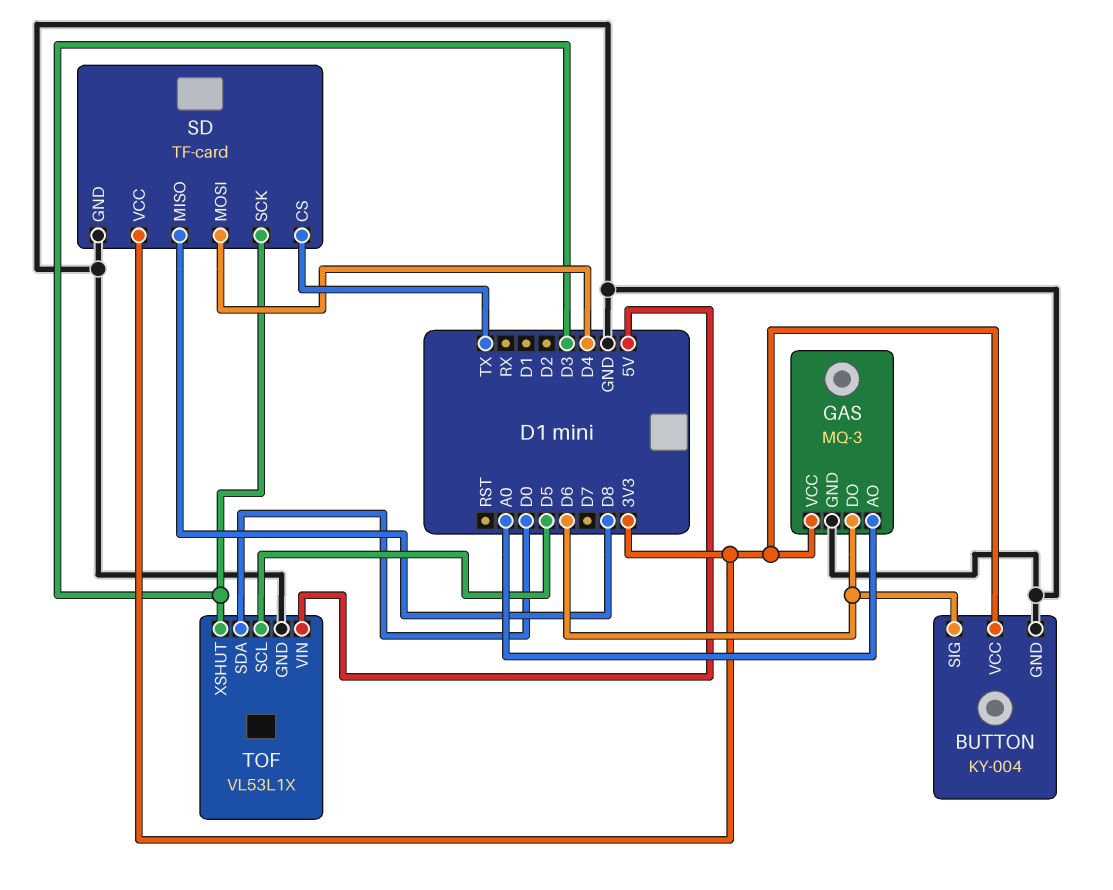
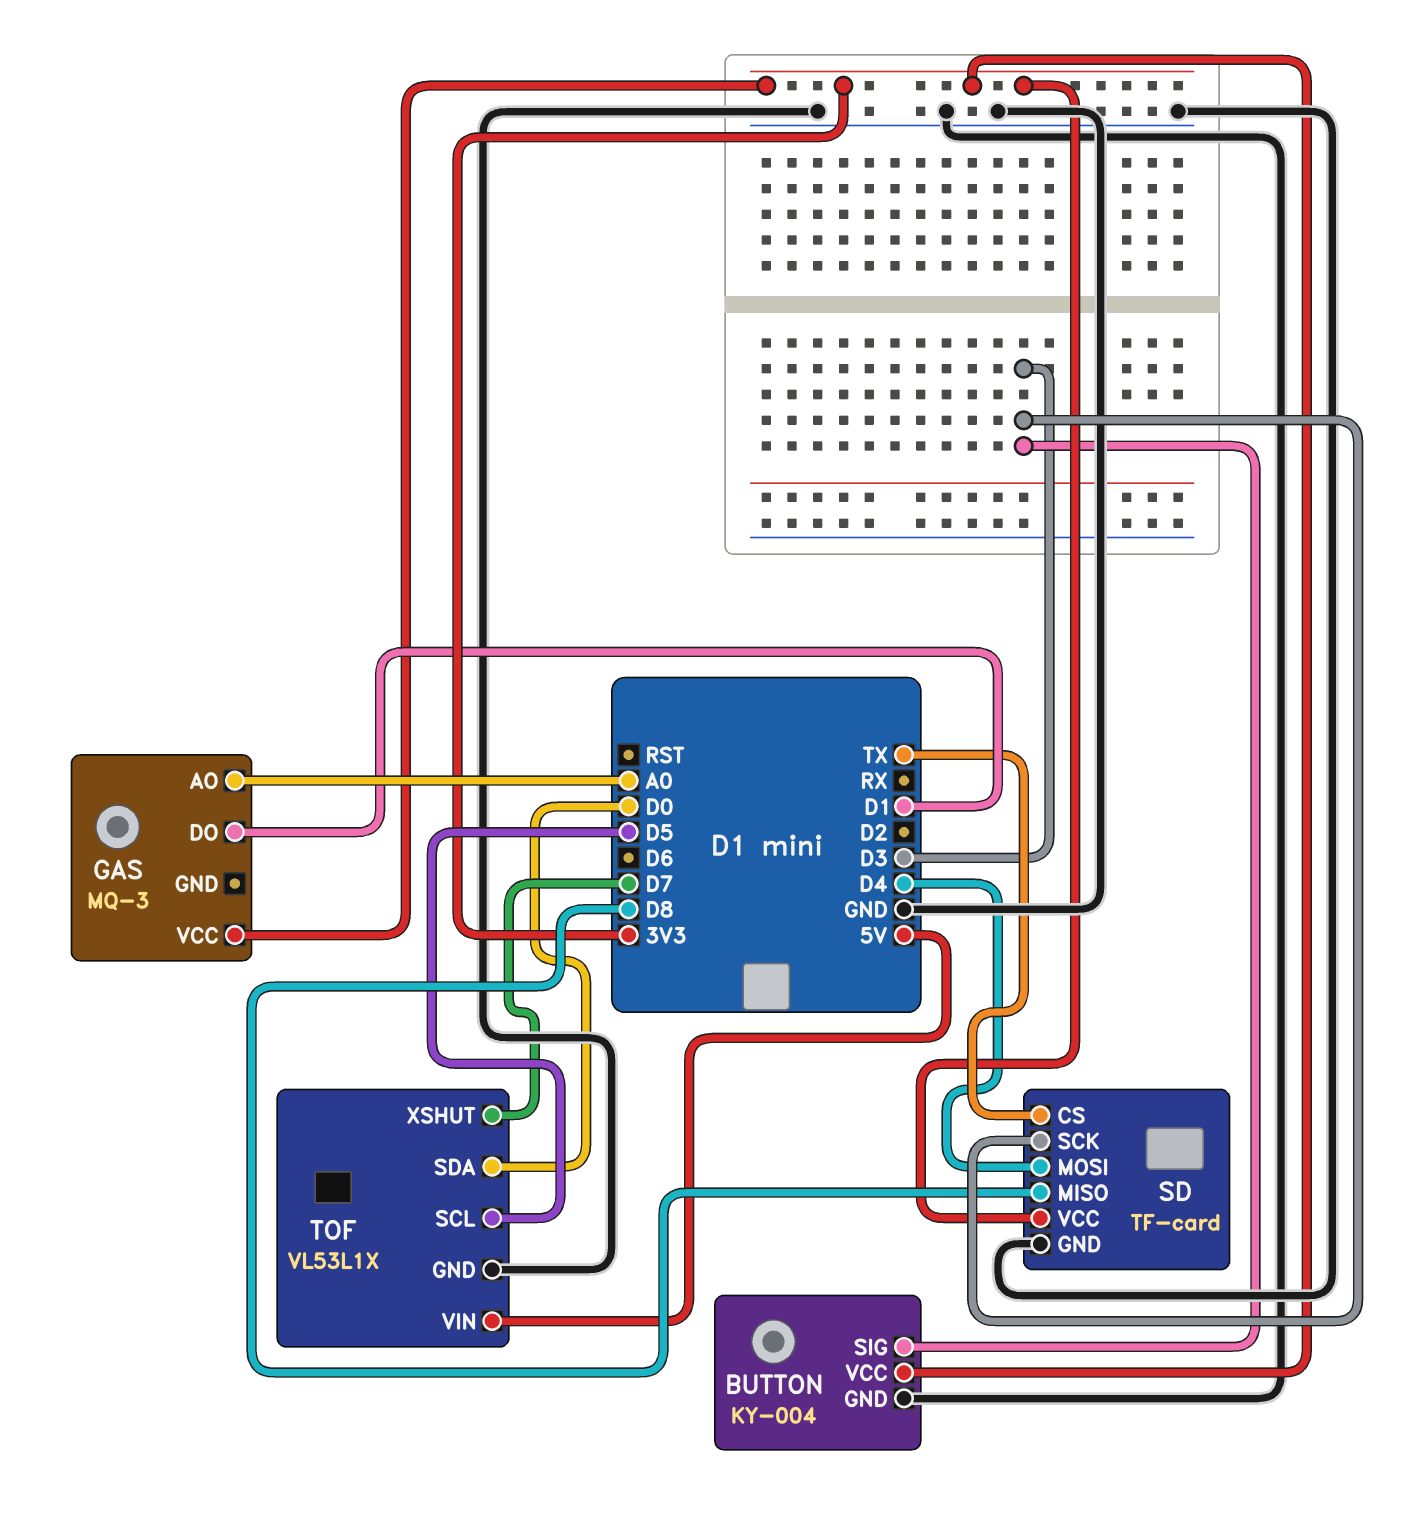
BUTTON pin SIG: D6 -> D3
GAS pin DO: D6 -> D1
GAS pin GND: GND -> none
TOF pin XSHUT: D3 -> D7

